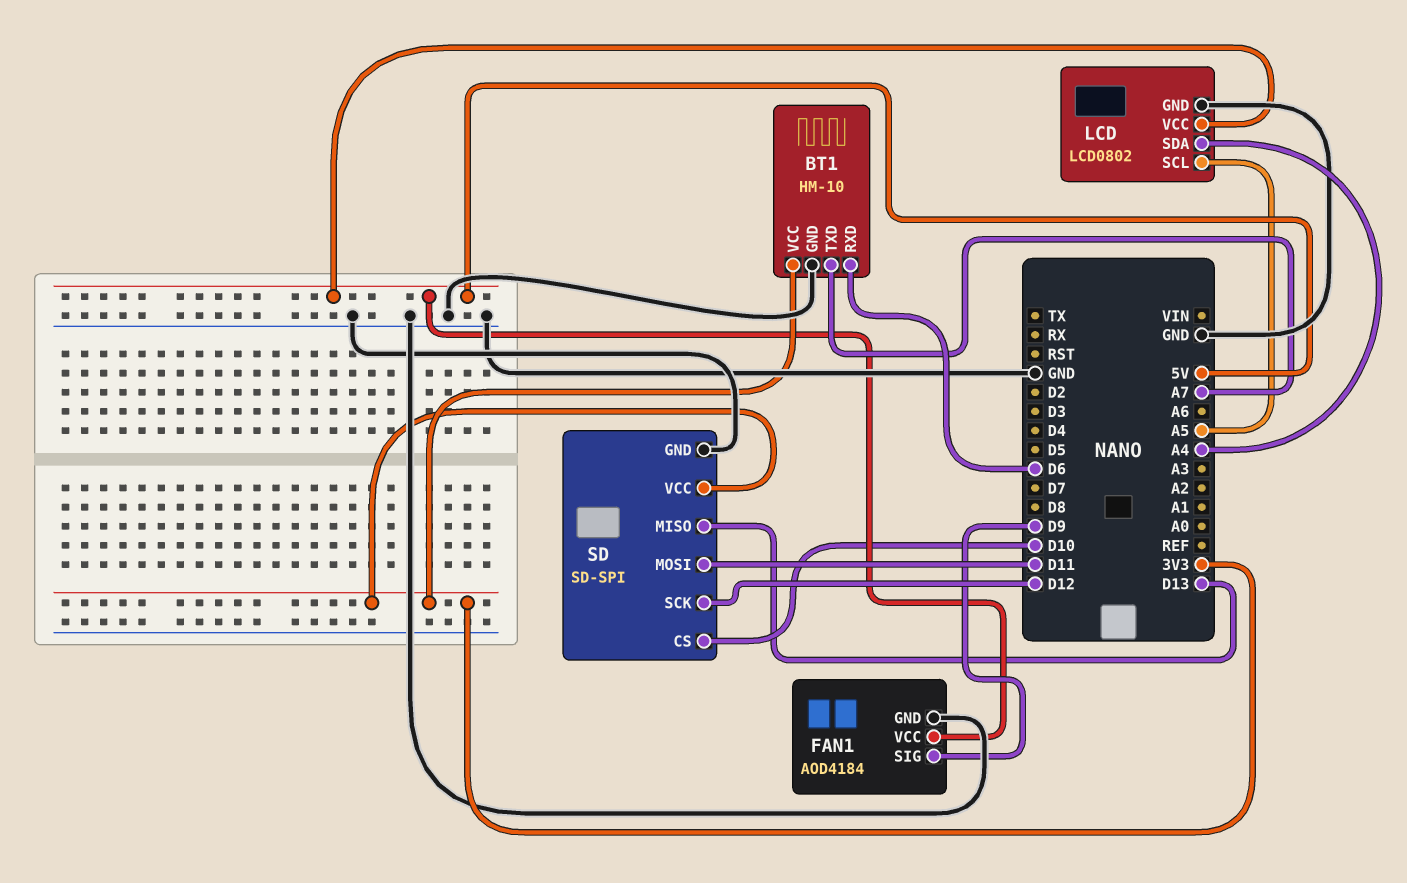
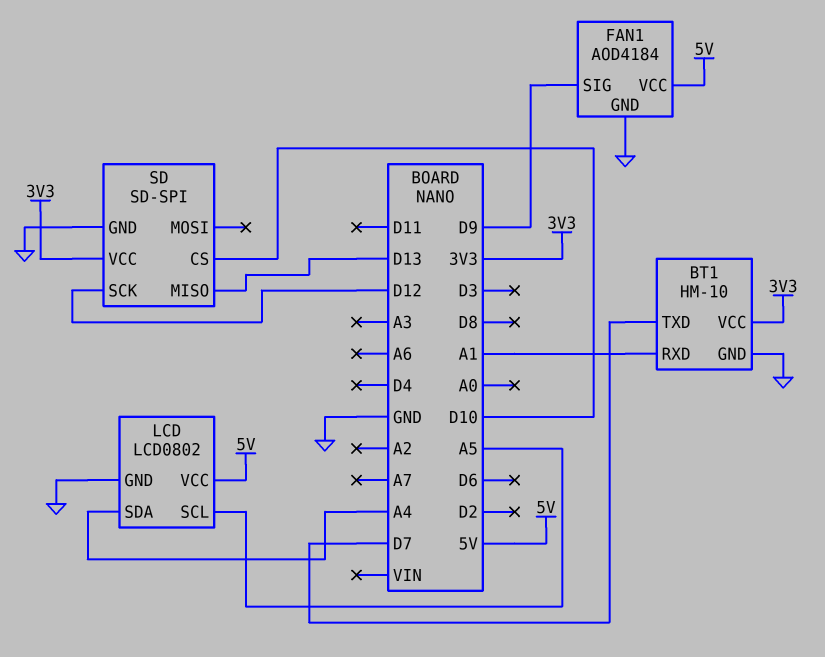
BT1 pin RXD: D6 -> A1
BT1 pin TXD: A7 -> D7
SD pin MOSI: D11 -> none

